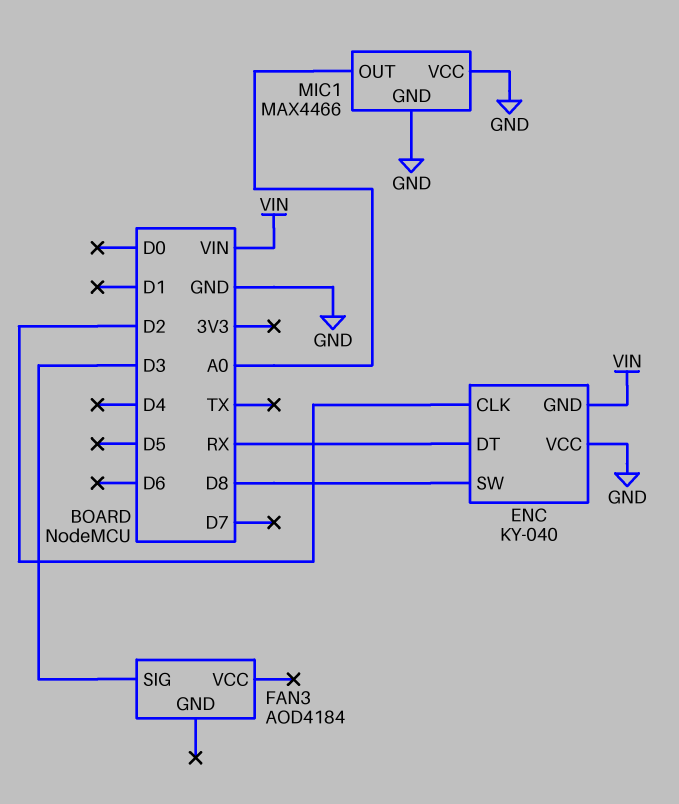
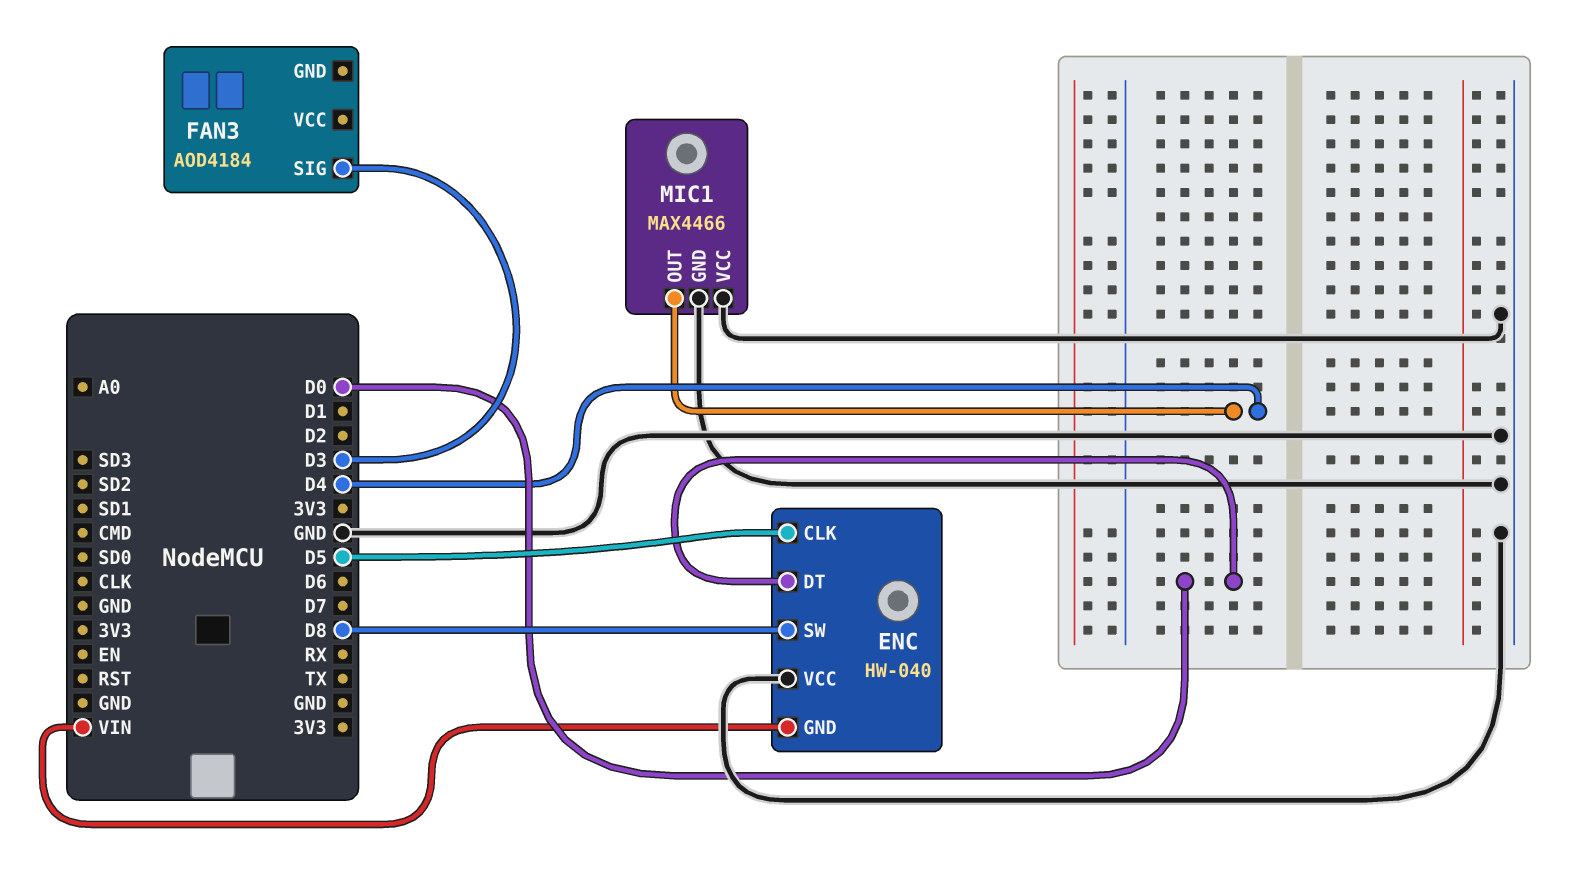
ENC: KY-040 -> HW-040
ENC pin CLK: D2 -> D5
ENC pin DT: RX -> D0
MIC1 pin OUT: A0 -> D4

